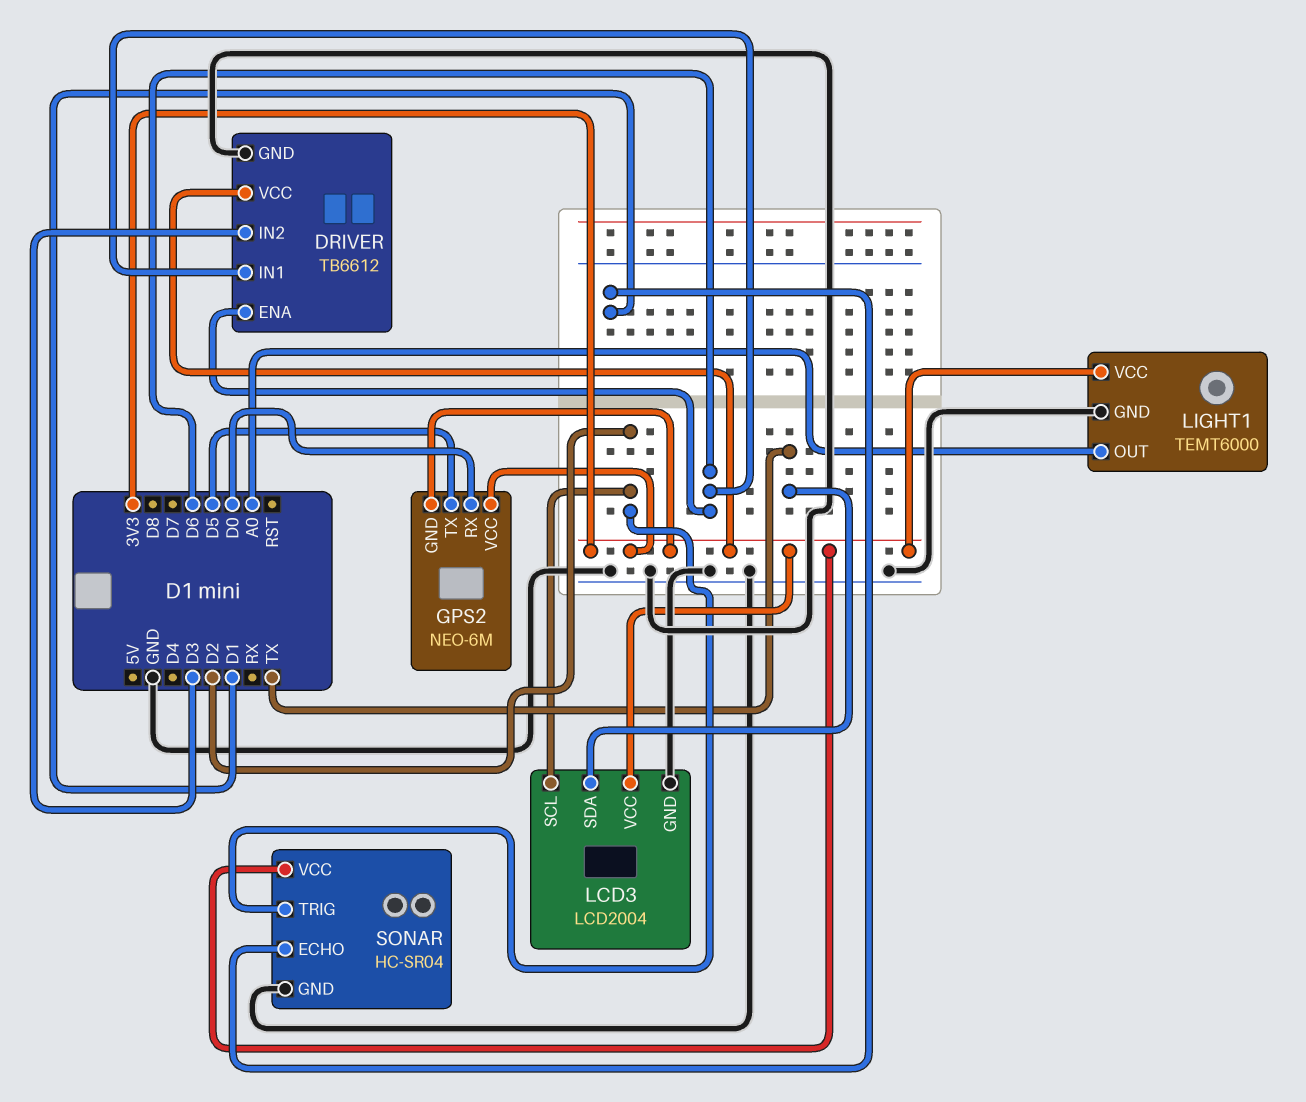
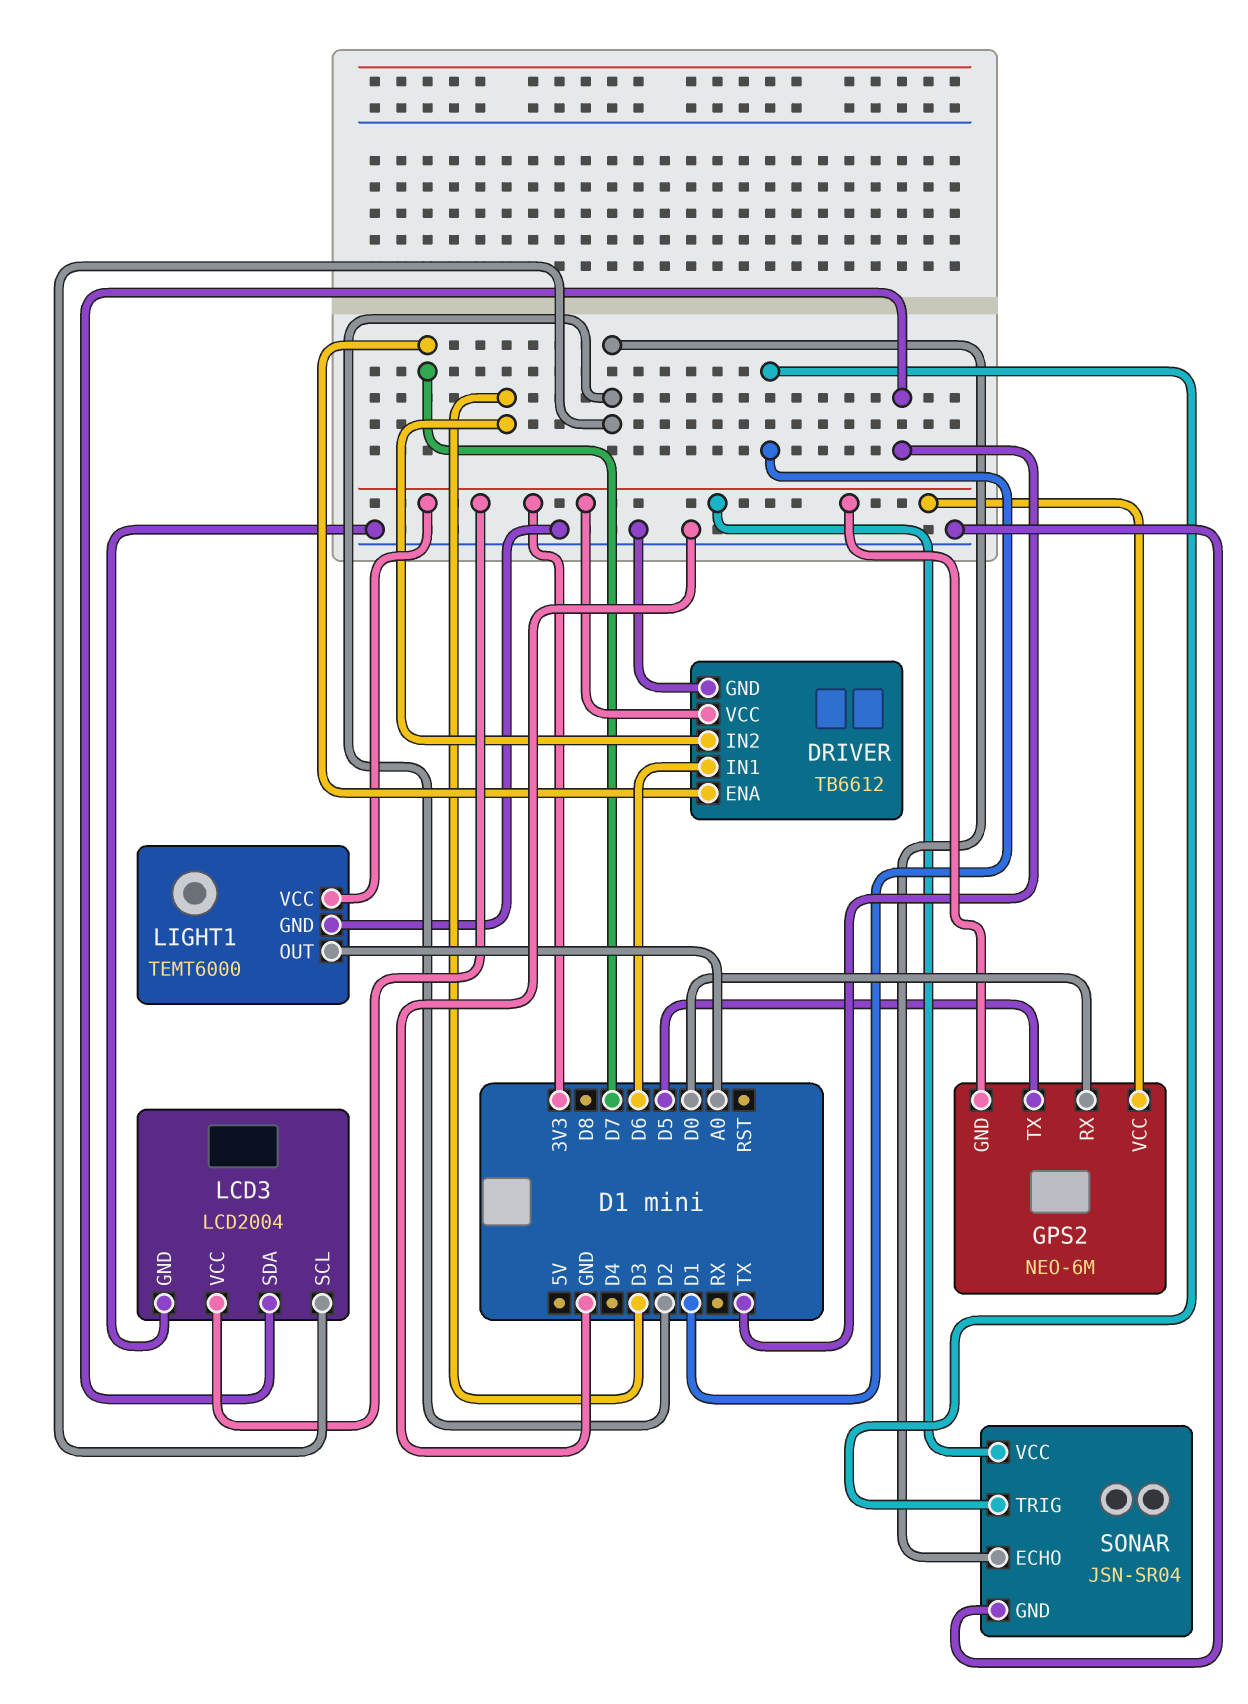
DRIVER pin ENA: D6 -> D7
SONAR: HC-SR04 -> JSN-SR04
SONAR pin ECHO: D1 -> D2
SONAR pin TRIG: D2 -> D1

